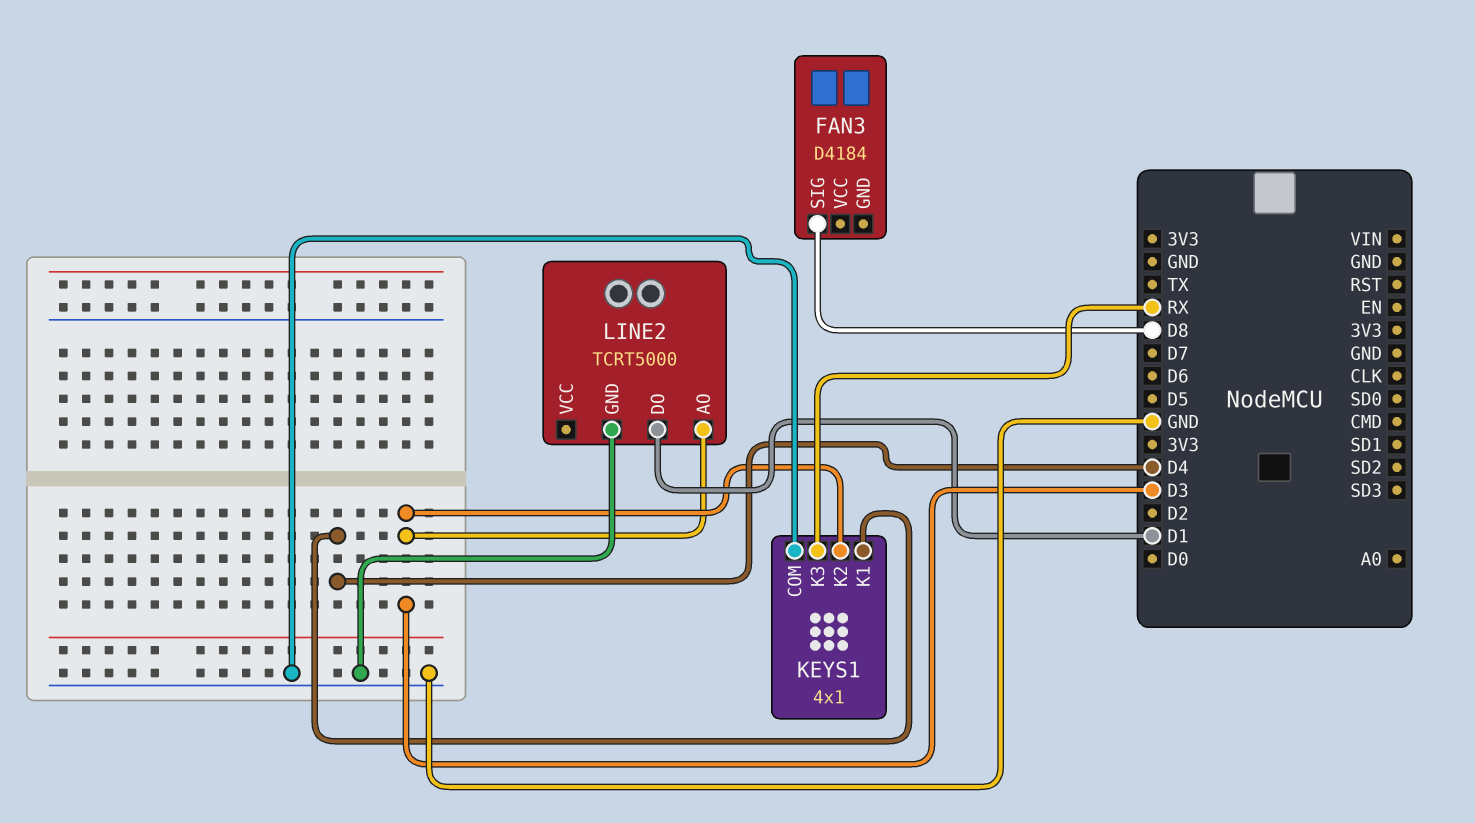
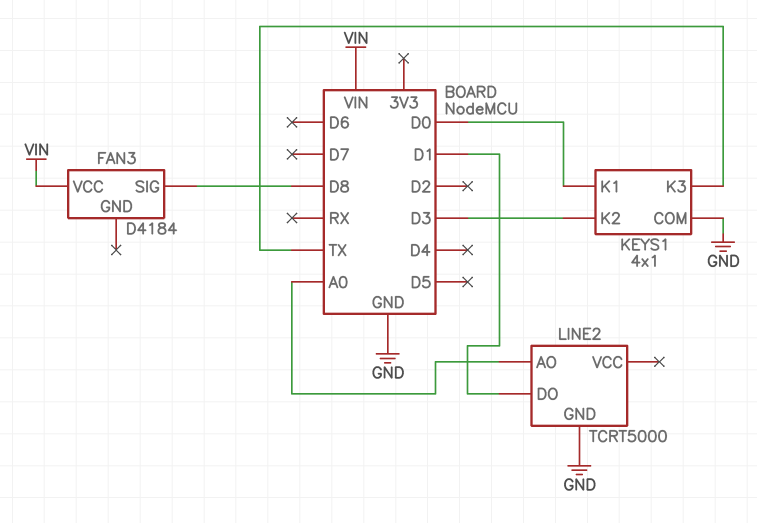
FAN3 pin VCC: none -> VIN
KEYS1 pin K1: D4 -> D0
KEYS1 pin K3: RX -> TX
LINE2 pin AO: D3 -> A0

